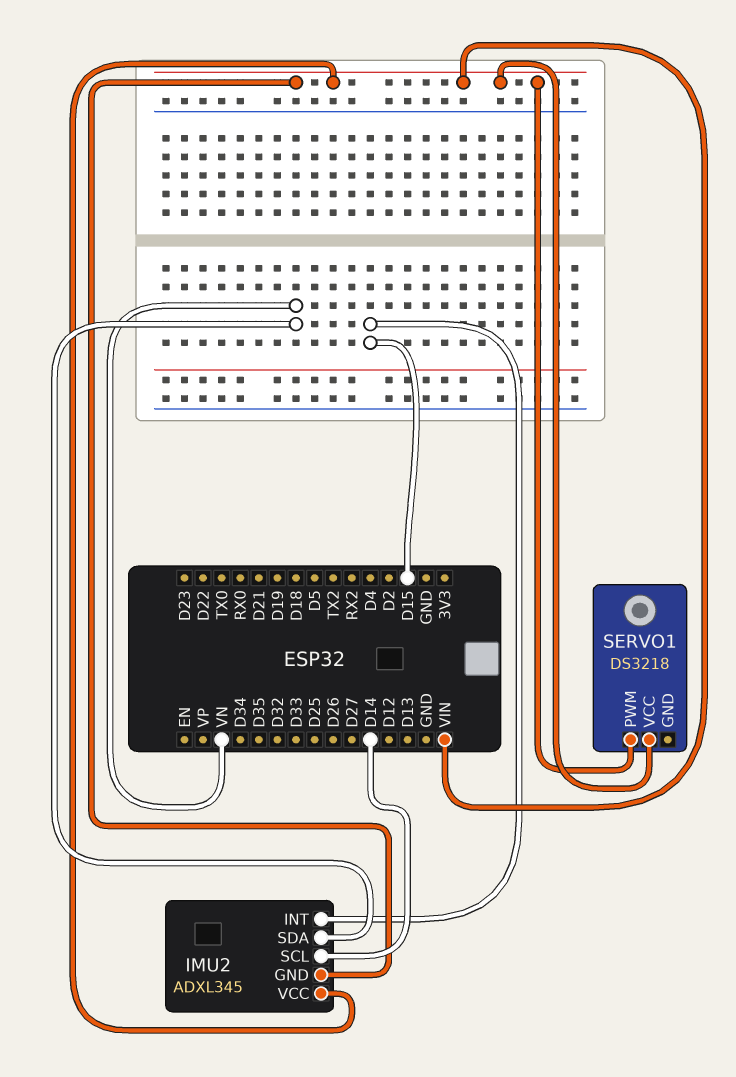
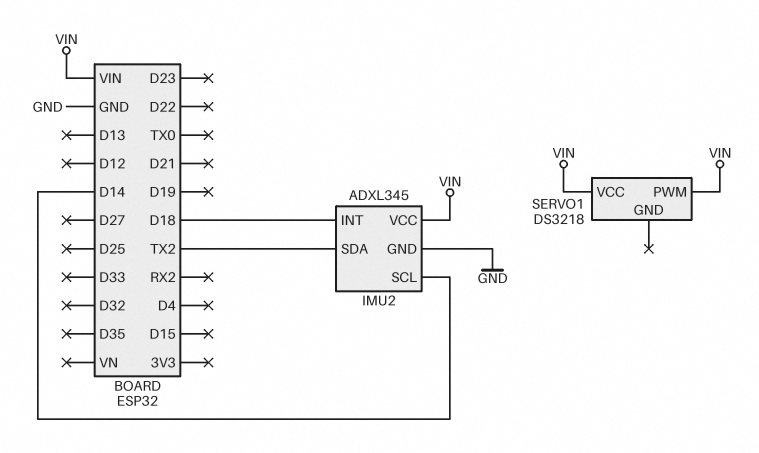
IMU2 pin GND: VIN -> GND
IMU2 pin INT: D15 -> D18
IMU2 pin SDA: VN -> TX2

